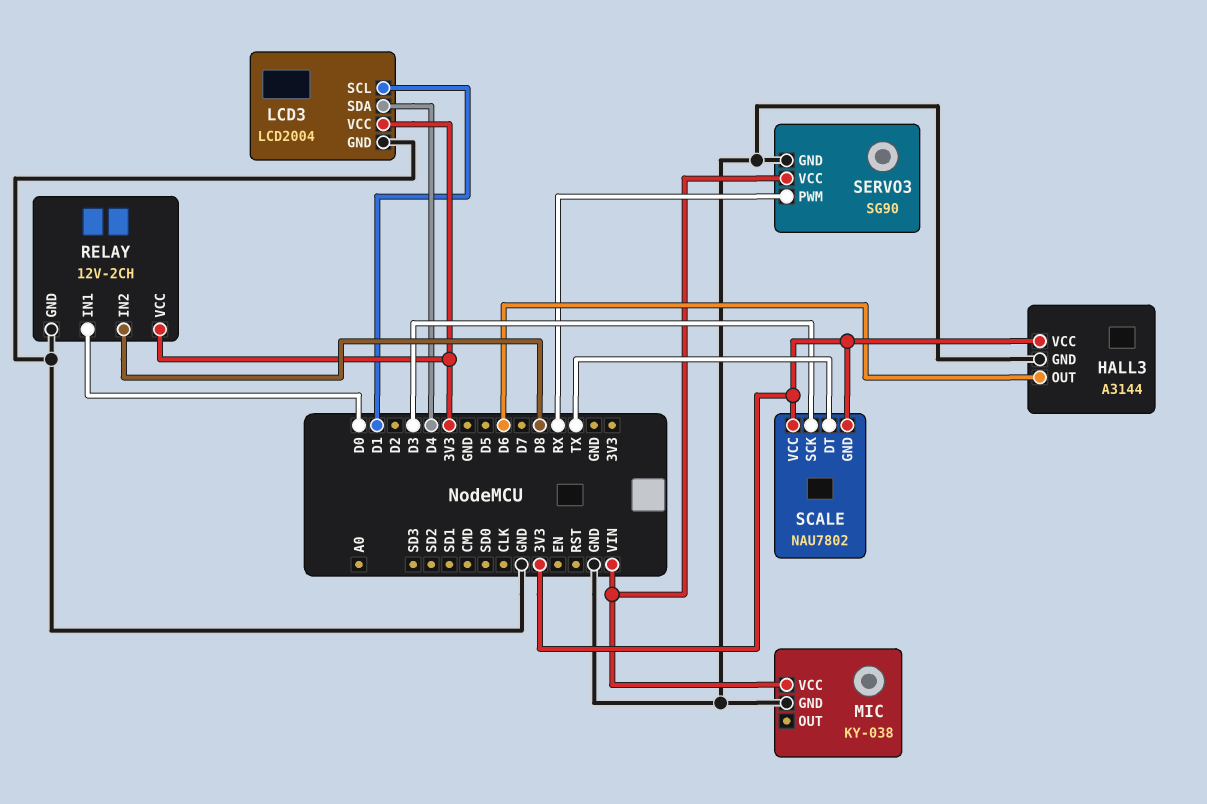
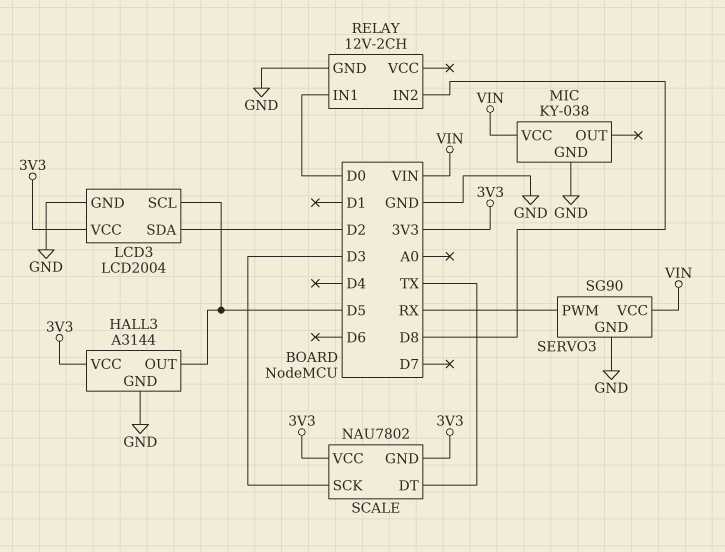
HALL3 pin OUT: D6 -> D5
LCD3 pin SCL: D1 -> D5
LCD3 pin SDA: D4 -> D2
RELAY pin VCC: 3V3 -> none

